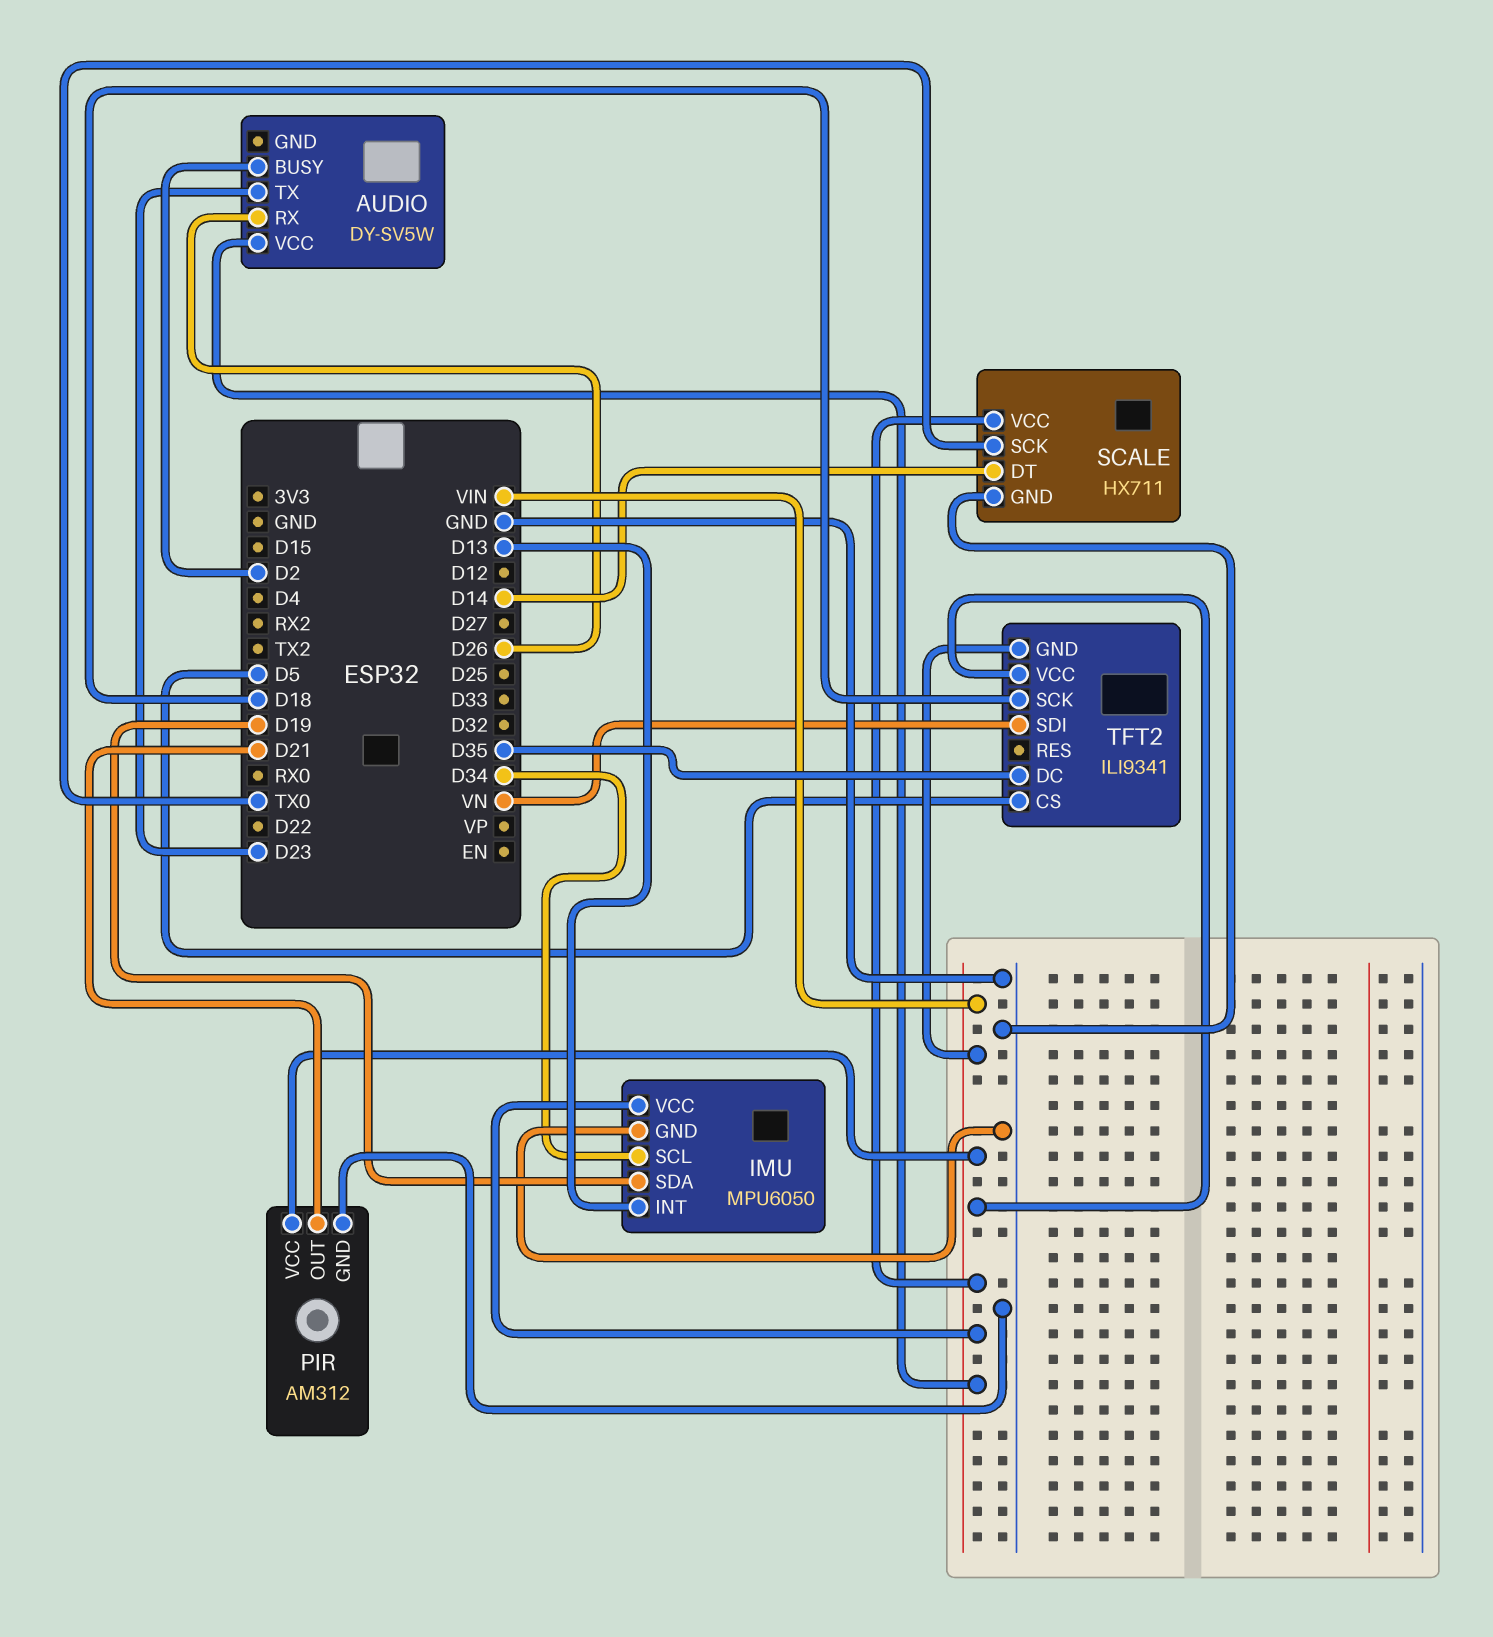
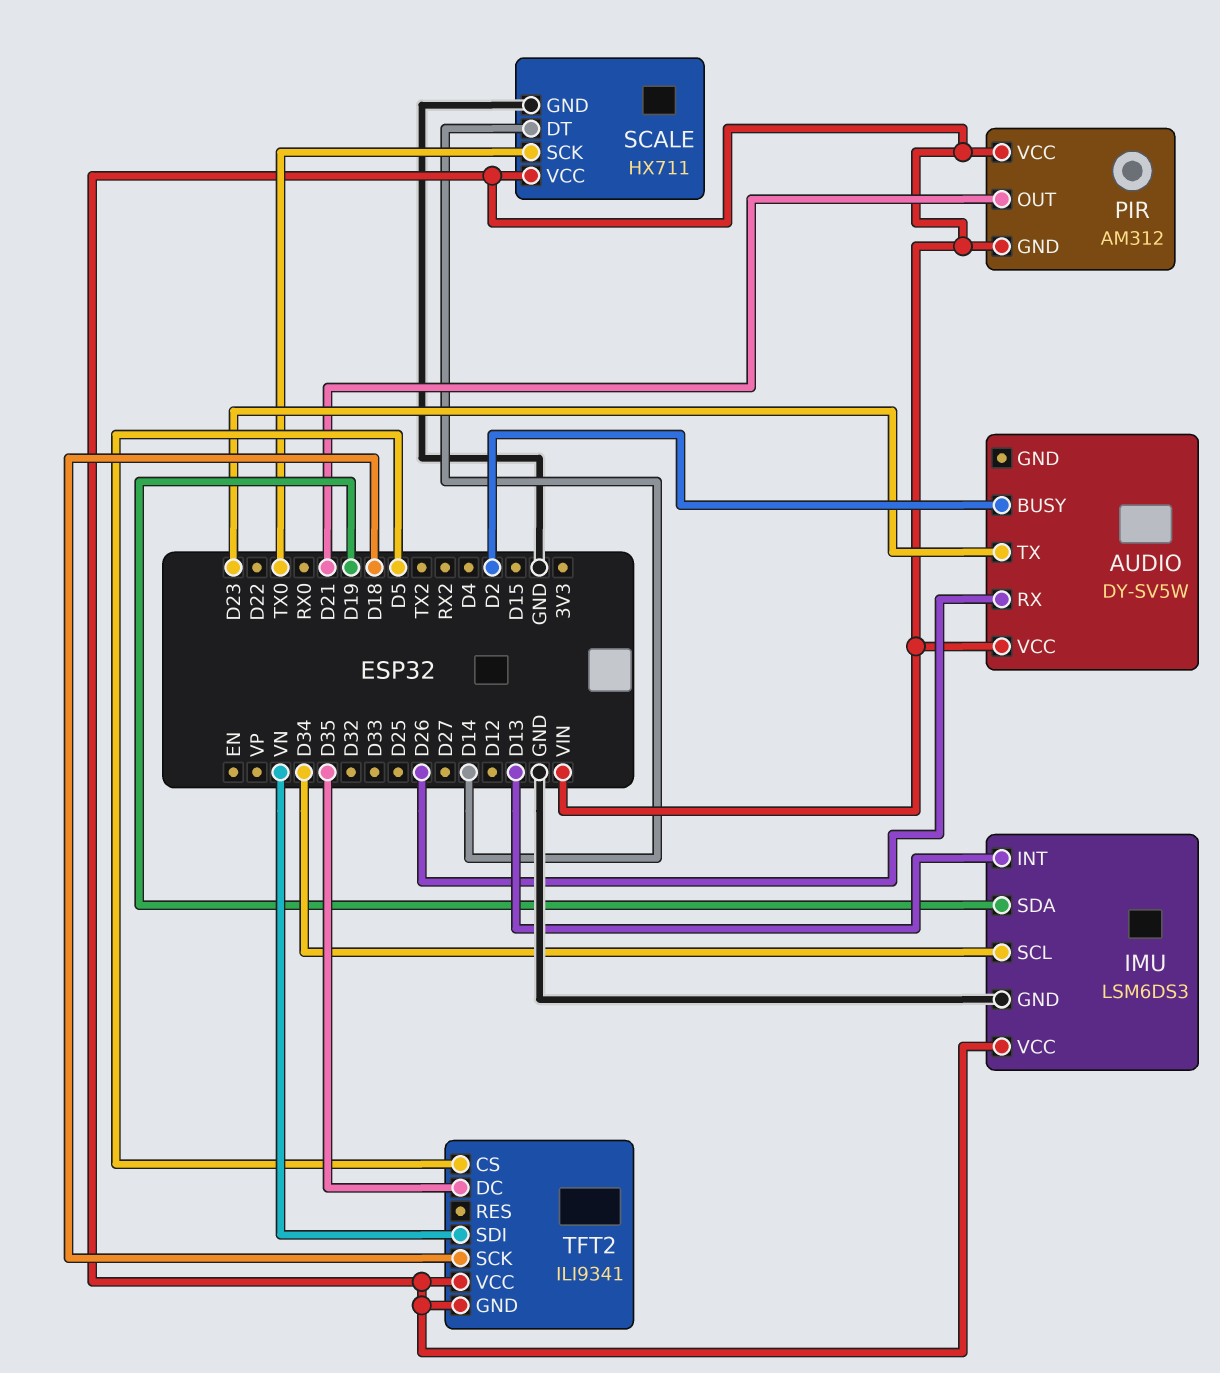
IMU: MPU6050 -> LSM6DS3
PIR pin GND: GND -> VIN

